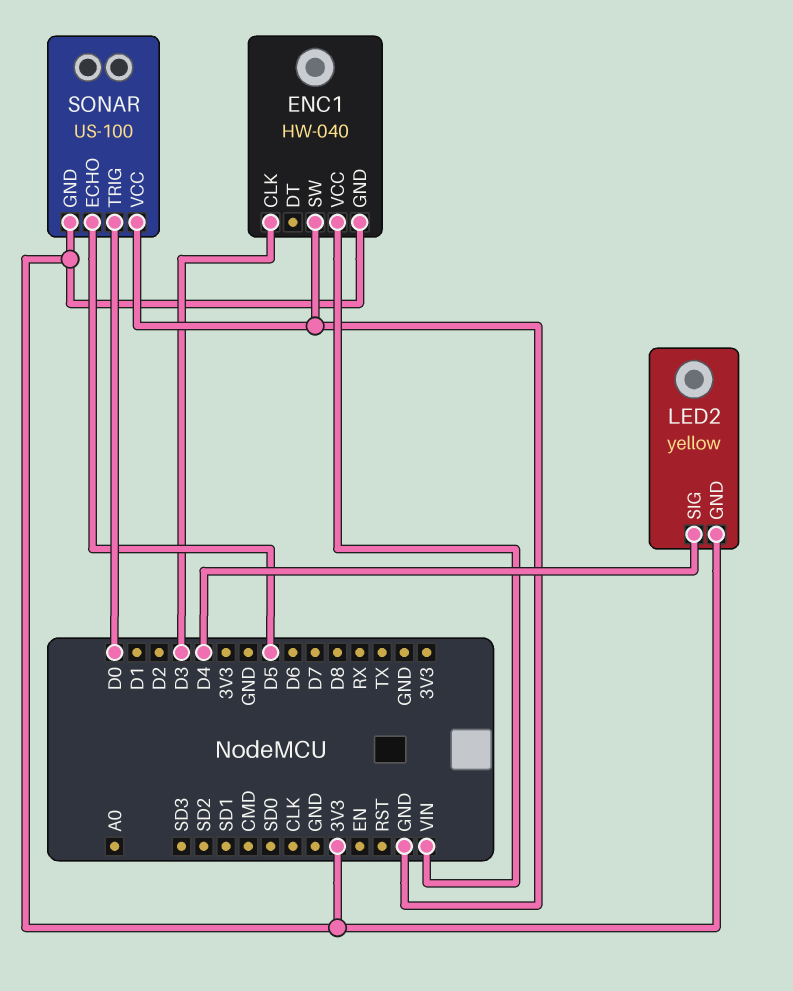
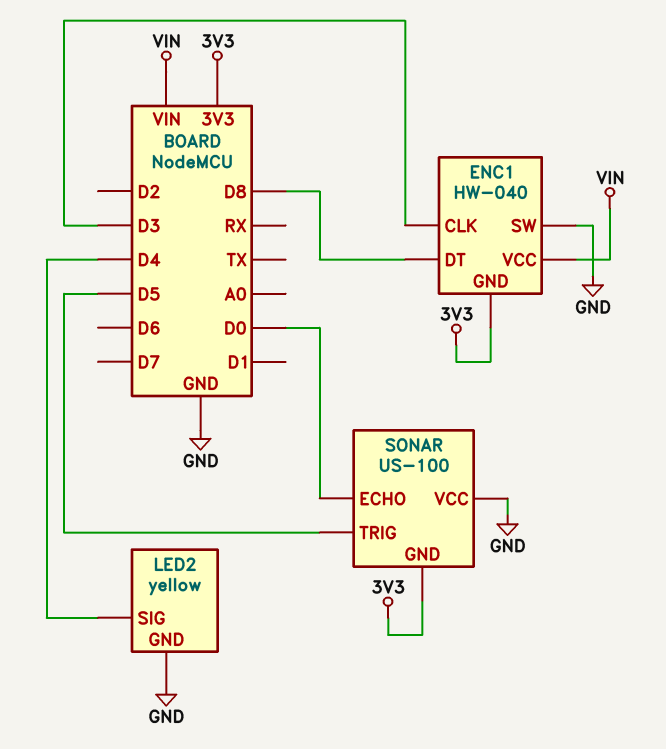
ENC1 pin DT: none -> D8
LED2 pin GND: 3V3 -> GND
SONAR pin ECHO: D5 -> D0
SONAR pin TRIG: D0 -> D5

